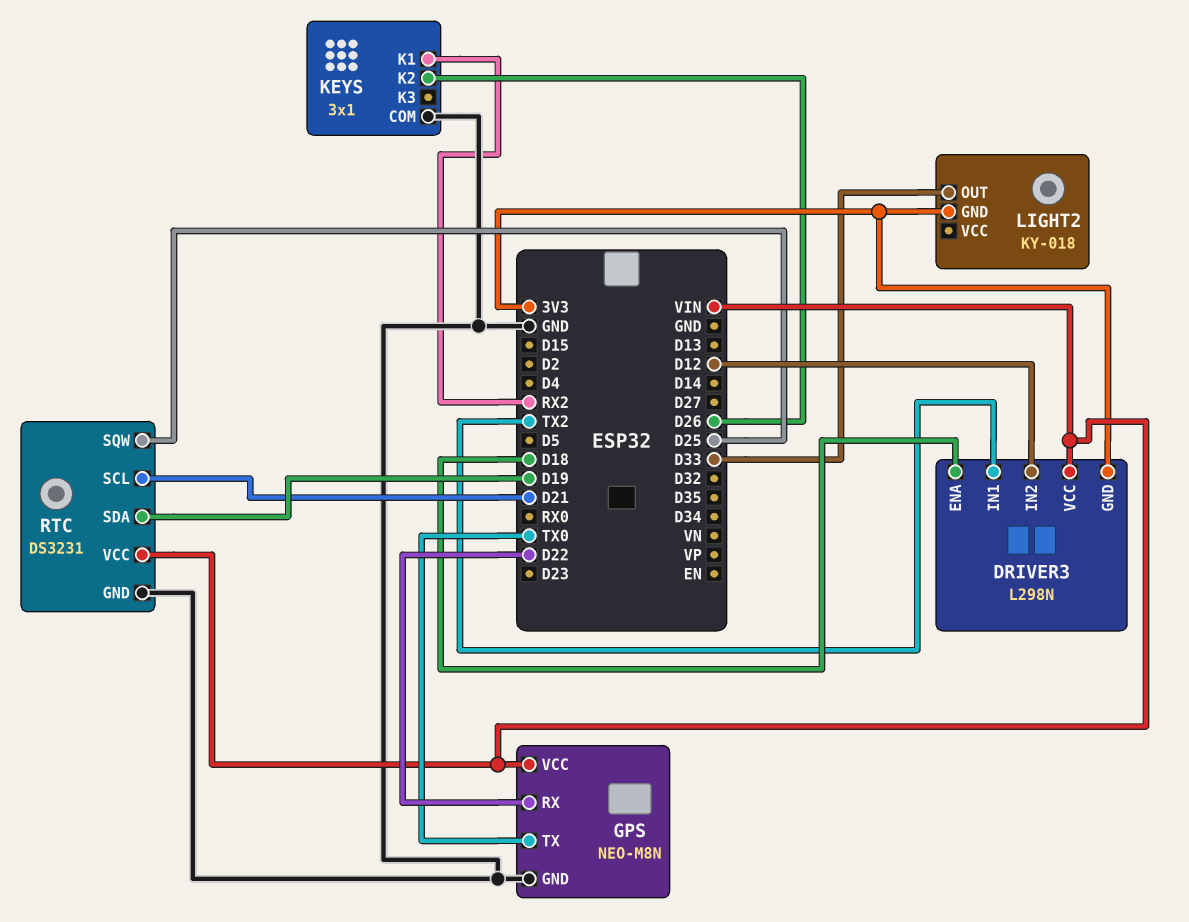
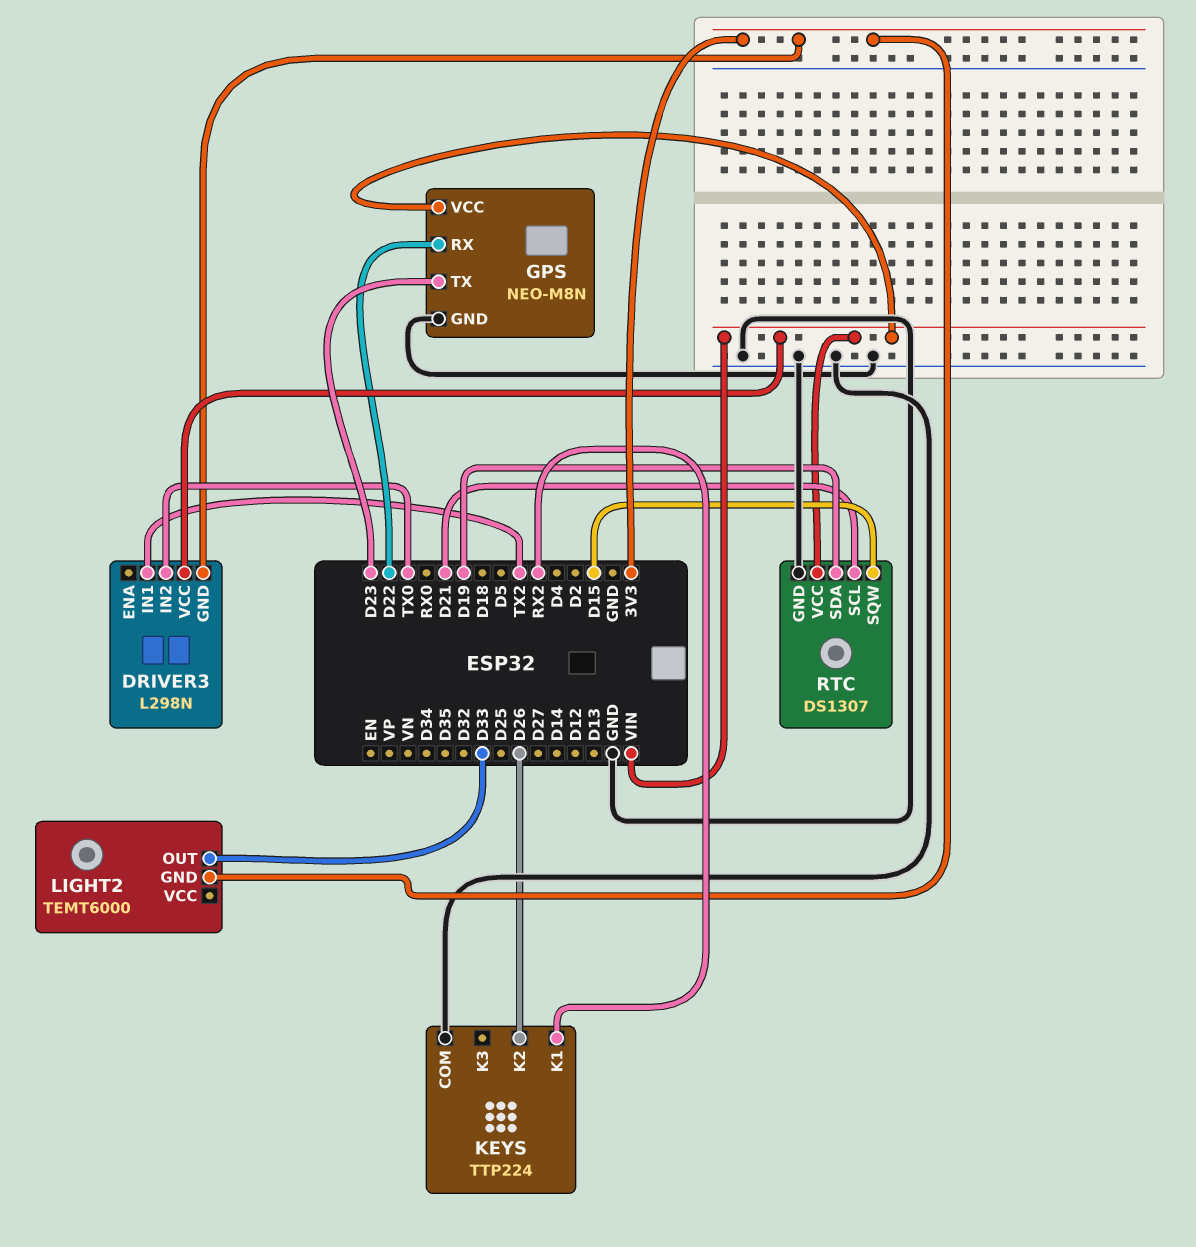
DRIVER3 pin ENA: D18 -> none
DRIVER3 pin IN2: D12 -> TX0
GPS pin TX: TX0 -> D23
KEYS: 3x1 -> TTP224
LIGHT2: KY-018 -> TEMT6000
RTC: DS3231 -> DS1307
RTC pin SQW: D25 -> D15

